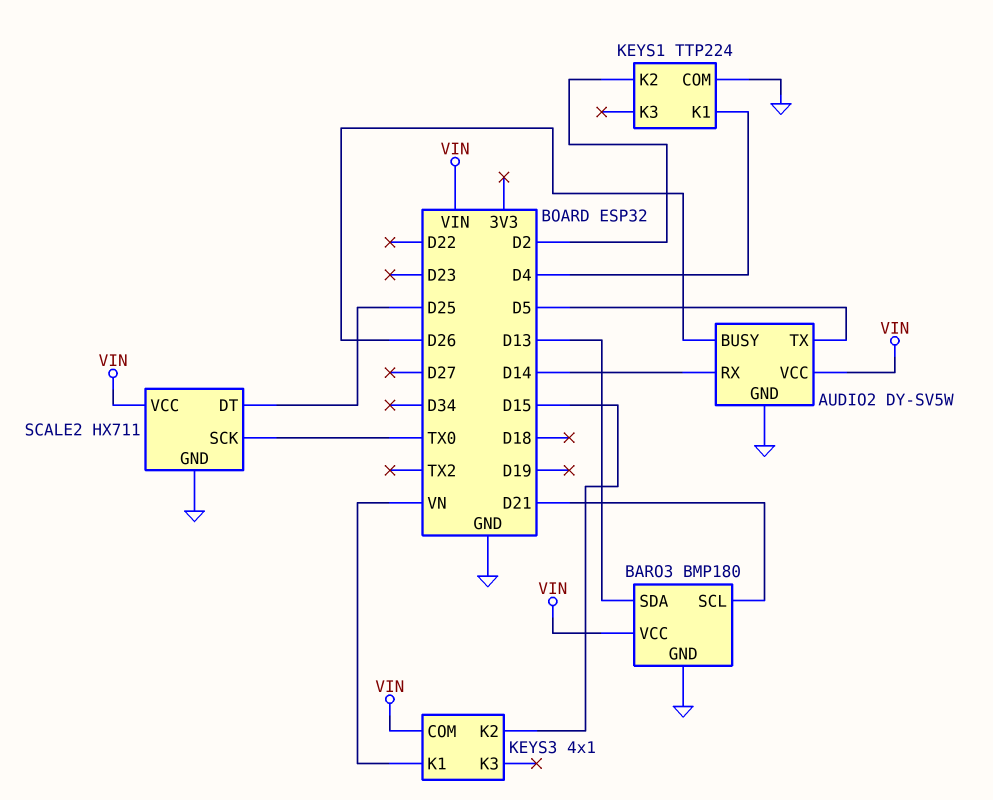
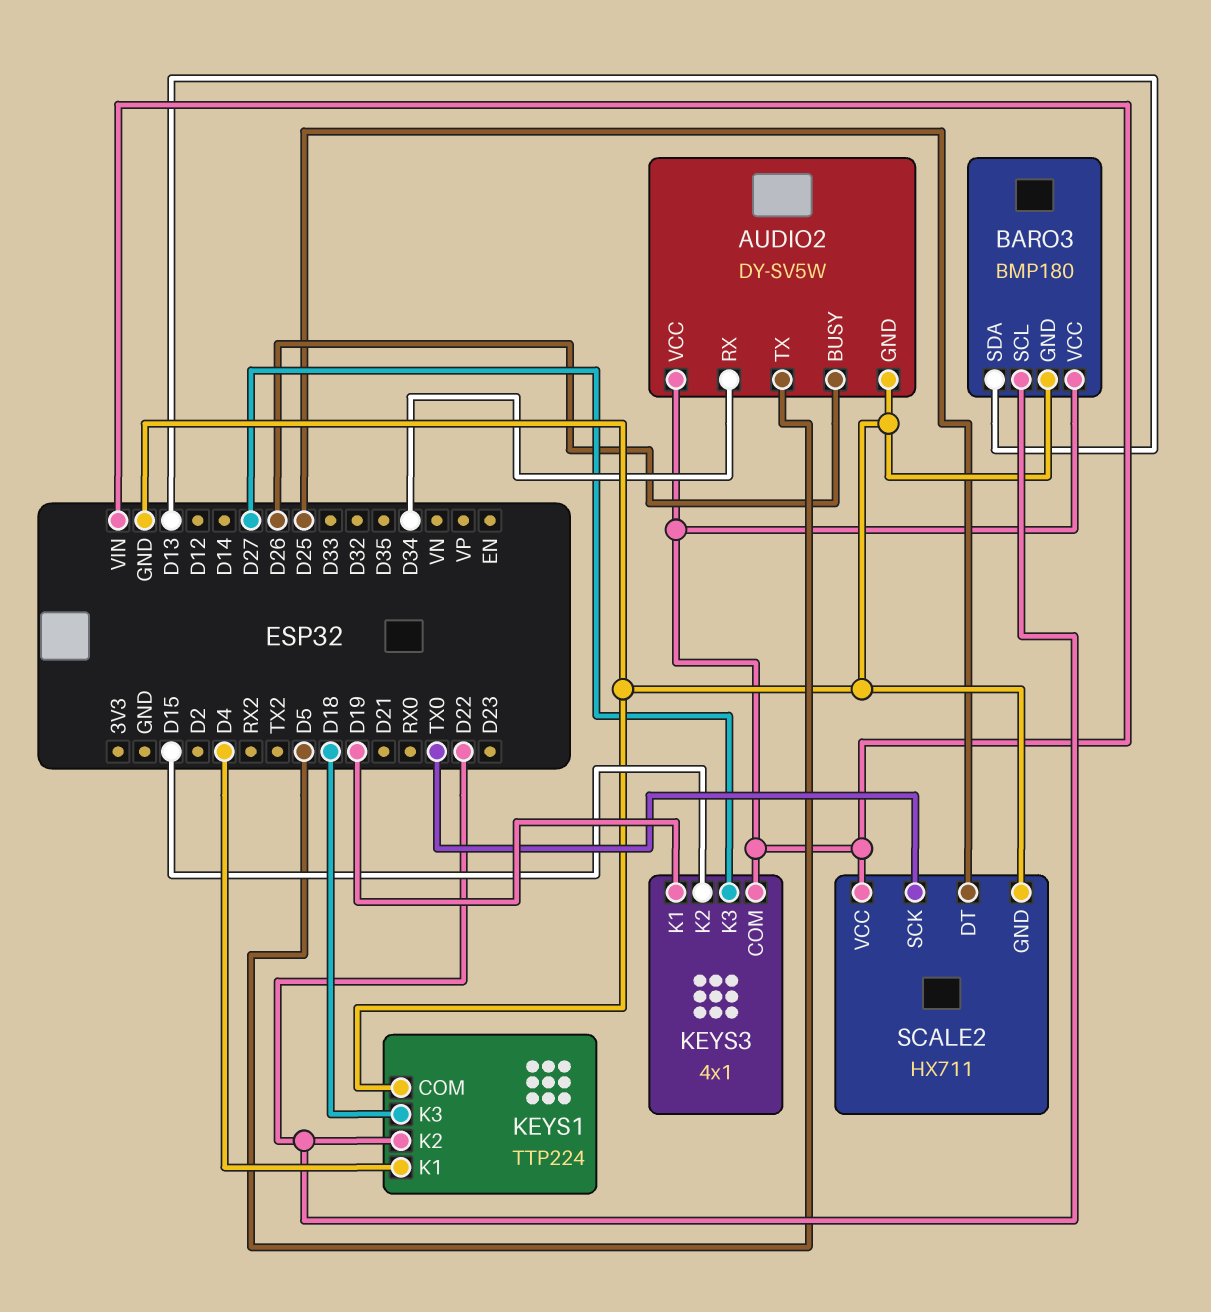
AUDIO2 pin RX: D14 -> D34
BARO3 pin SCL: D21 -> D22
KEYS1 pin K2: D2 -> D22
KEYS1 pin K3: none -> D18
KEYS3 pin K1: VN -> D19
KEYS3 pin K3: none -> D27

